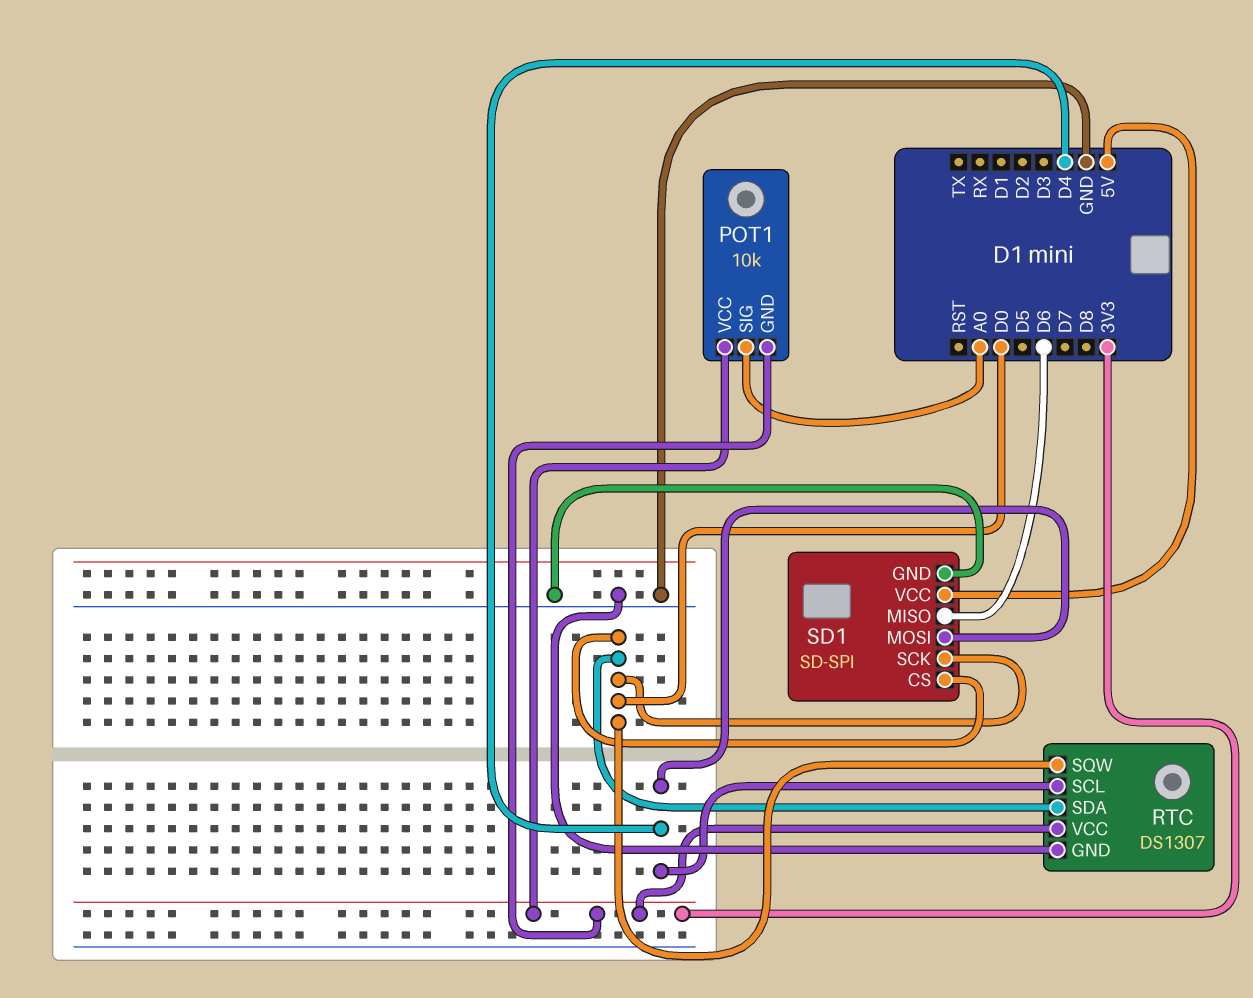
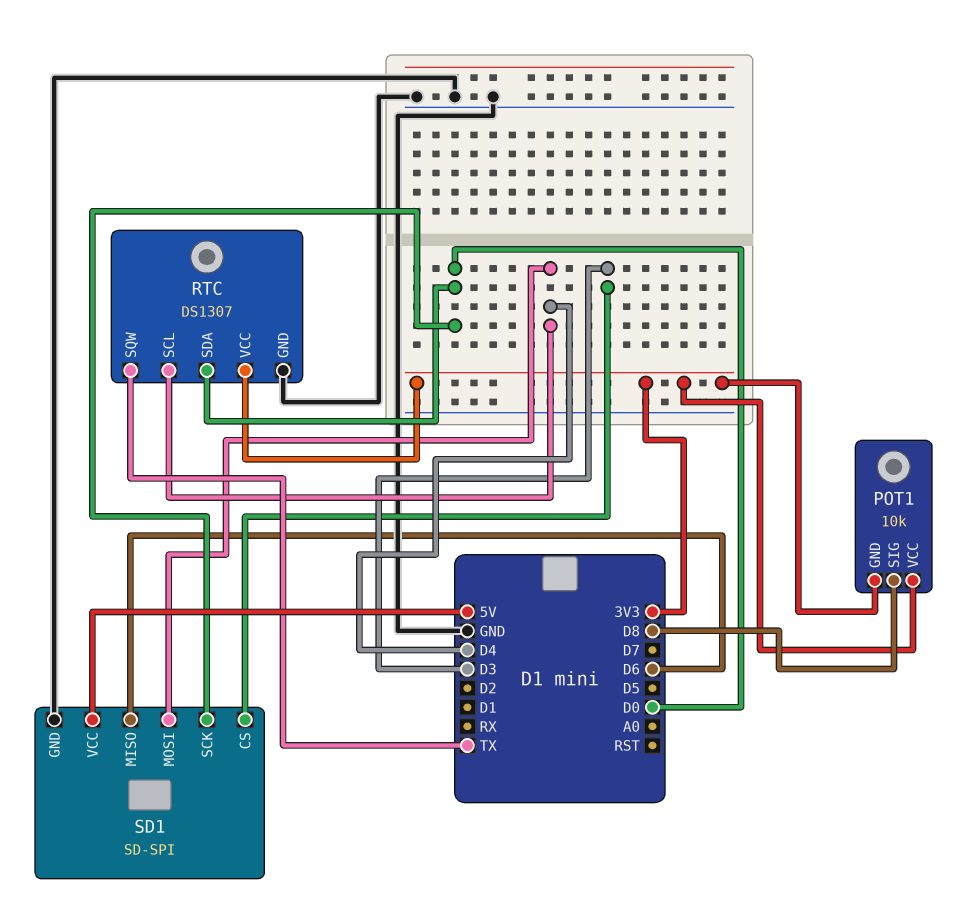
POT1 pin SIG: A0 -> D8
RTC pin SQW: D0 -> TX
SD1 pin CS: D0 -> D3

